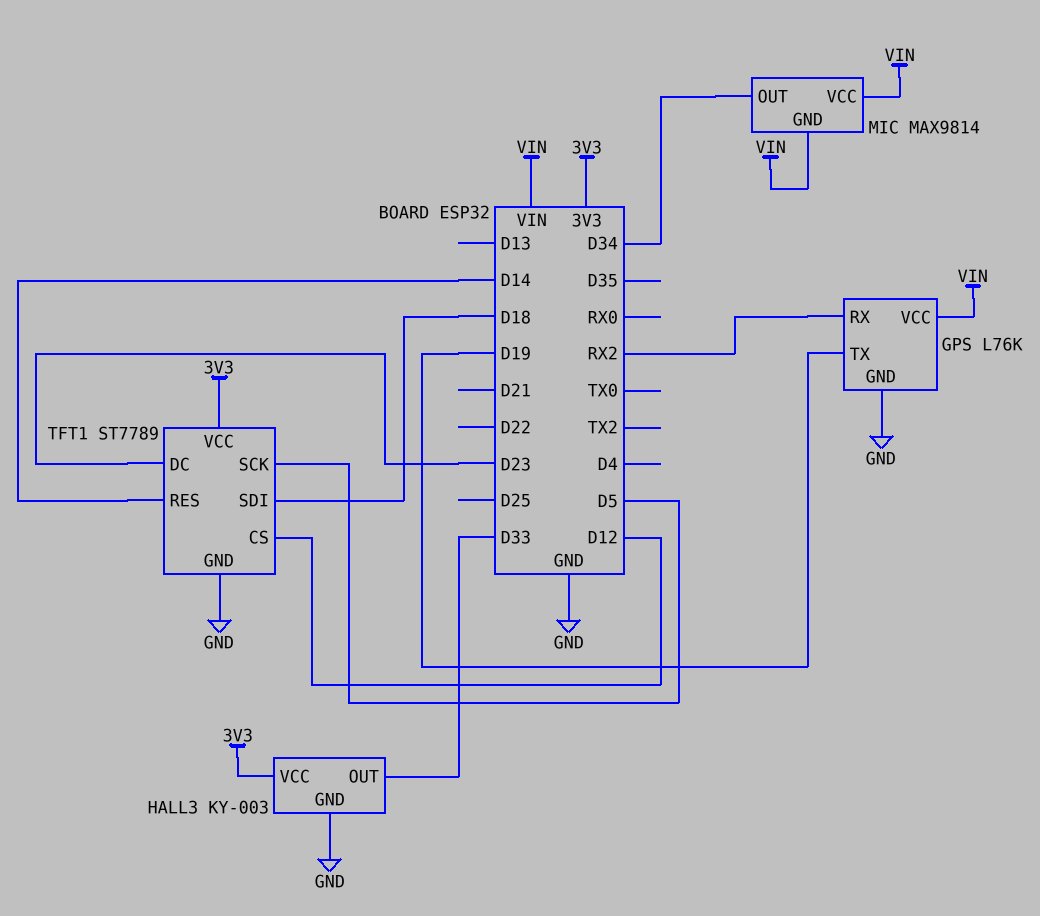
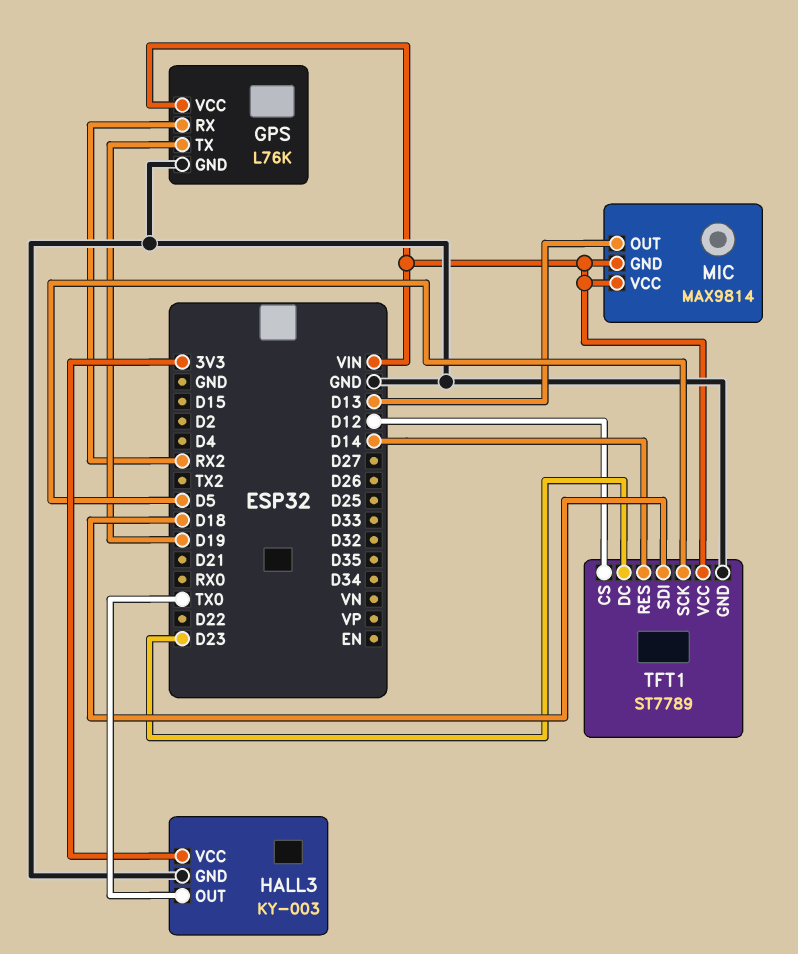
HALL3 pin OUT: D33 -> TX0
MIC pin OUT: D34 -> D13
TFT1 pin VCC: 3V3 -> VIN

